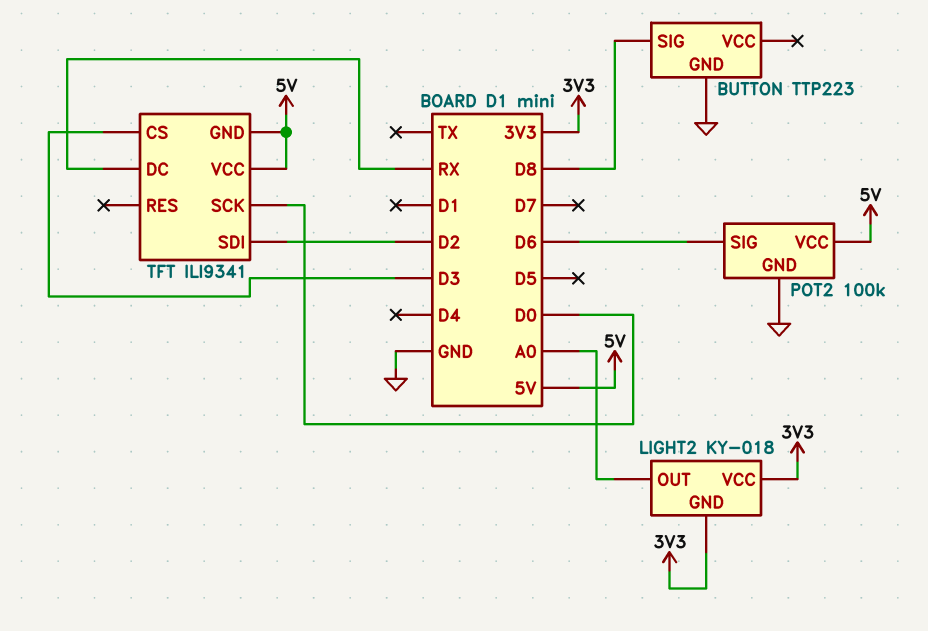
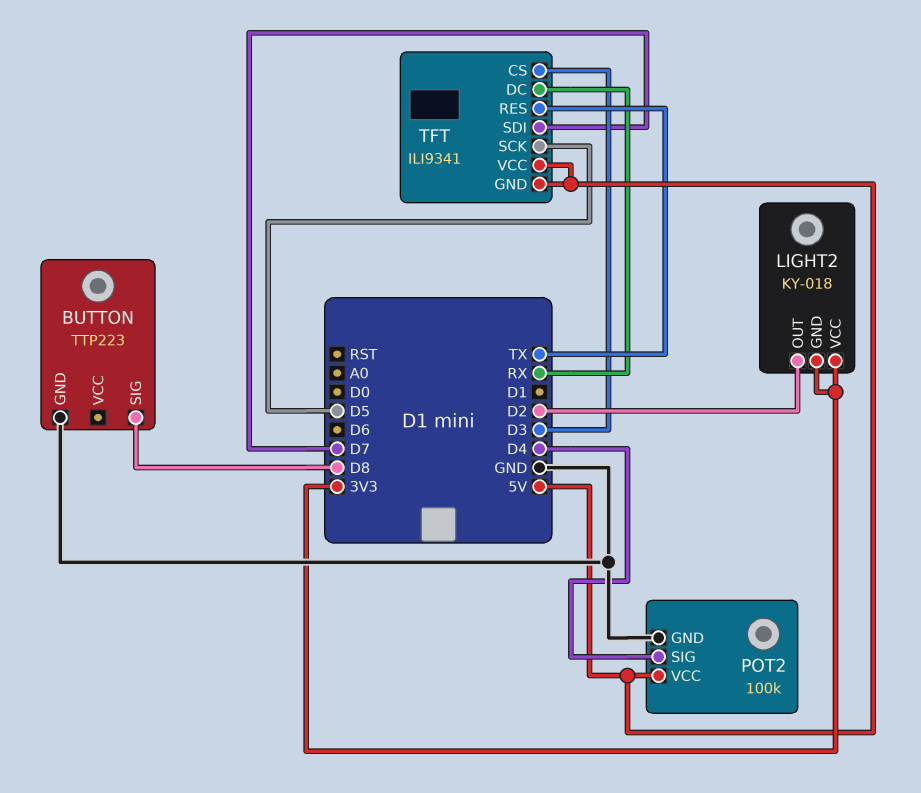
LIGHT2 pin OUT: A0 -> D2
POT2 pin SIG: D6 -> D4
TFT pin RES: none -> TX
TFT pin SCK: D0 -> D5
TFT pin SDI: D2 -> D7

